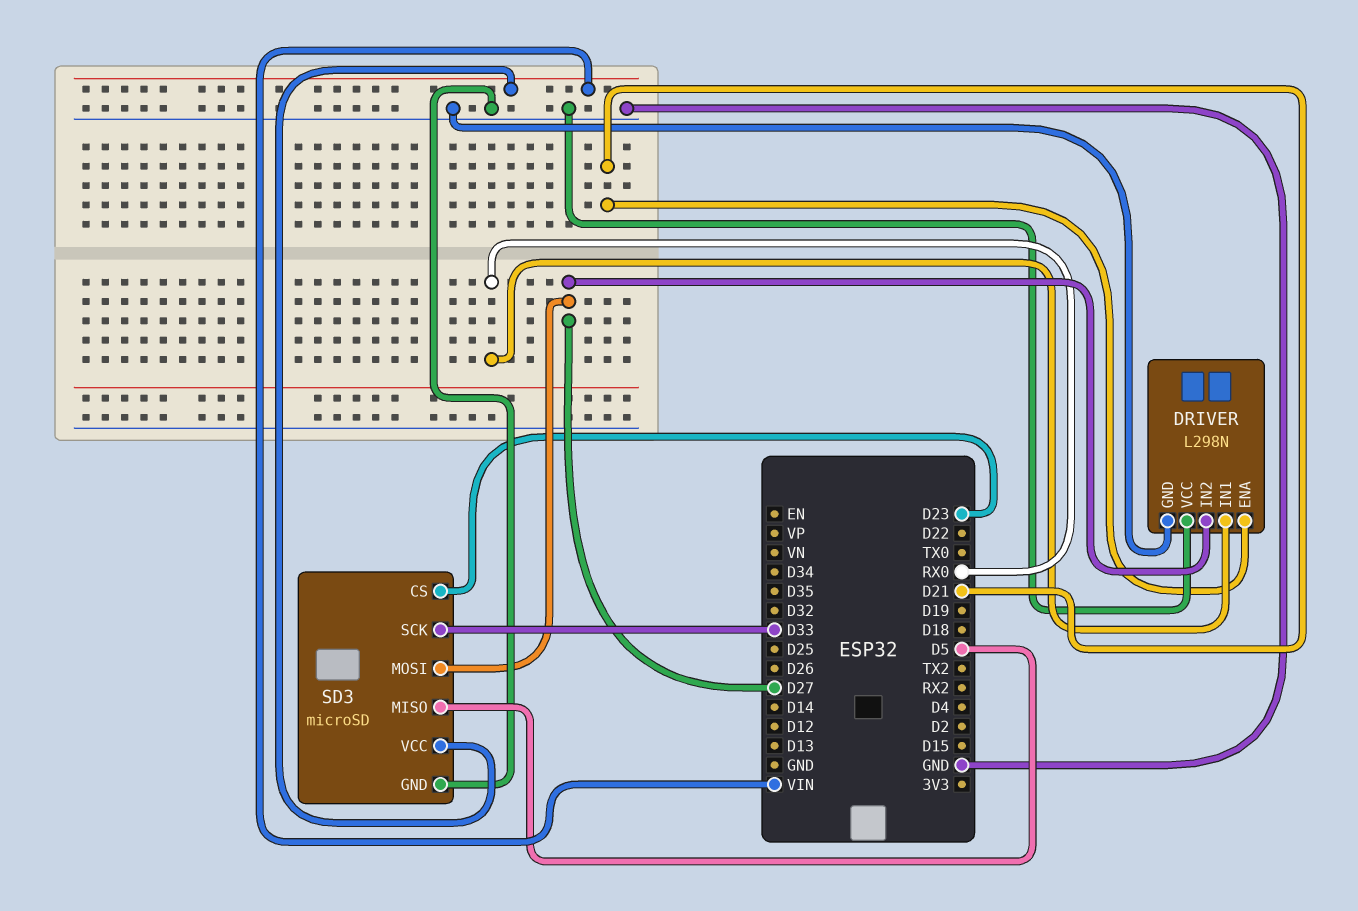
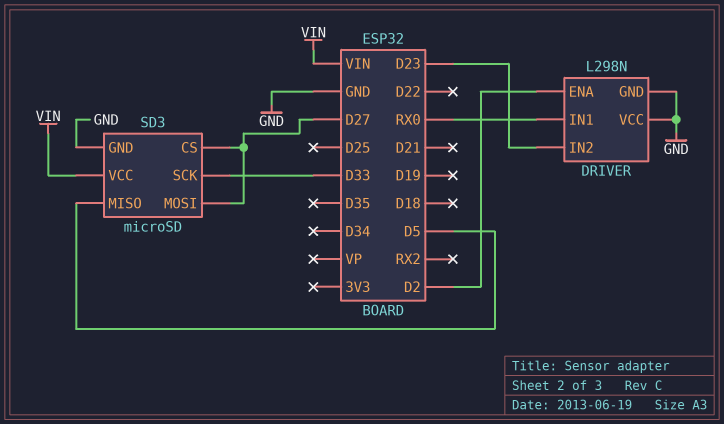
DRIVER pin ENA: D21 -> D2
DRIVER pin IN2: D27 -> D23
SD3 pin CS: D23 -> D27

